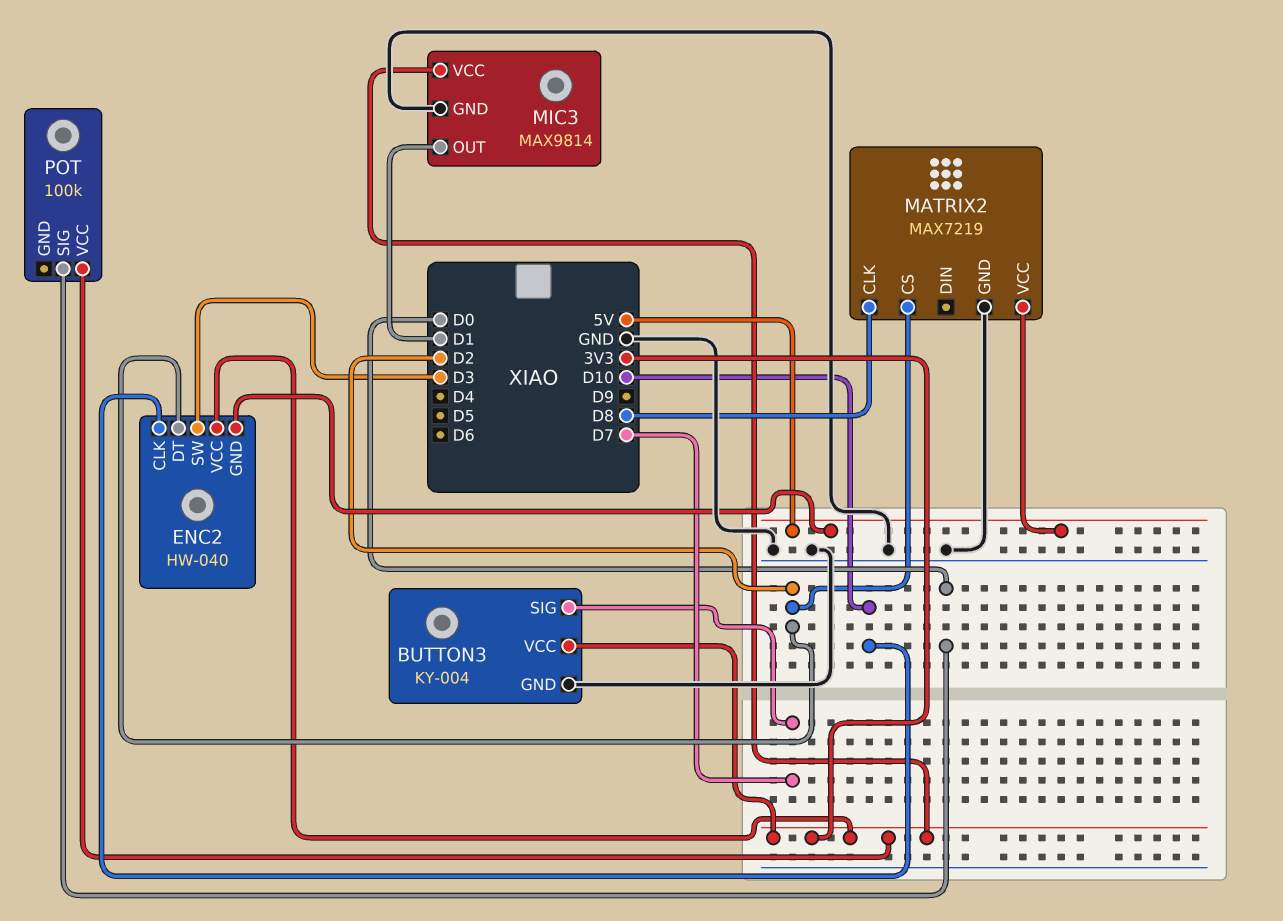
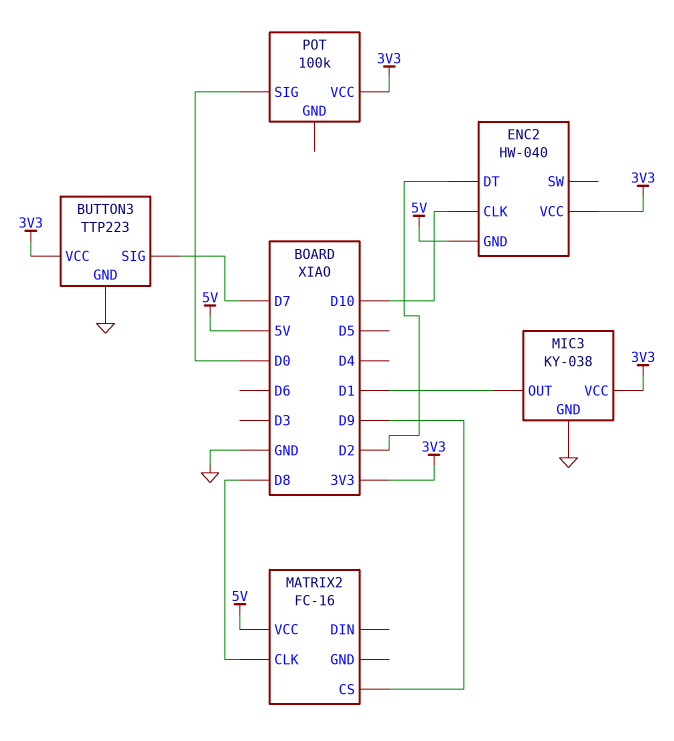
BUTTON3: KY-004 -> TTP223
ENC2 pin SW: D3 -> none
MATRIX2: MAX7219 -> FC-16
MATRIX2 pin CS: D2 -> D9
MATRIX2 pin GND: GND -> none
MIC3: MAX9814 -> KY-038

